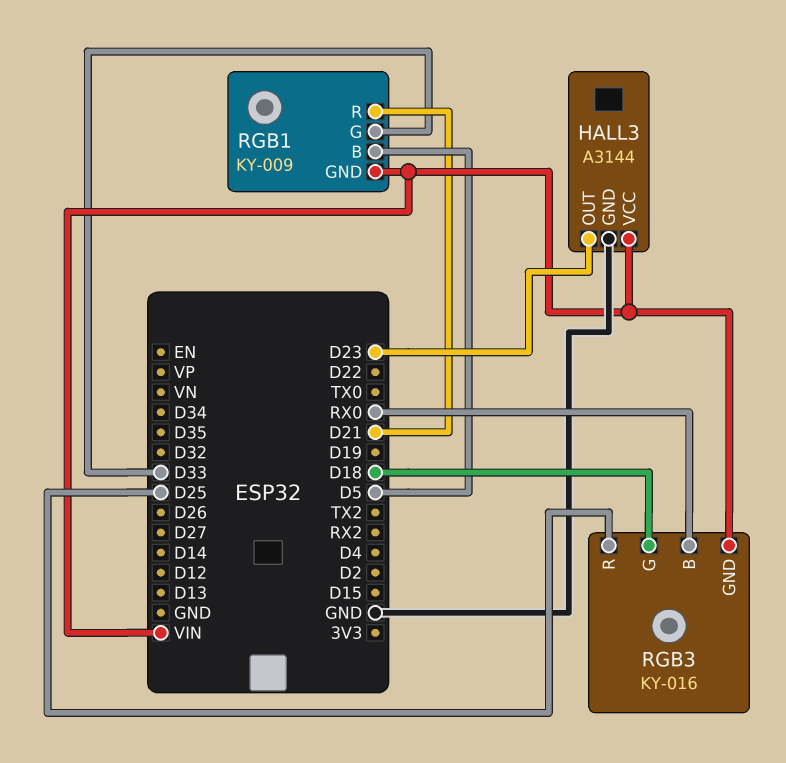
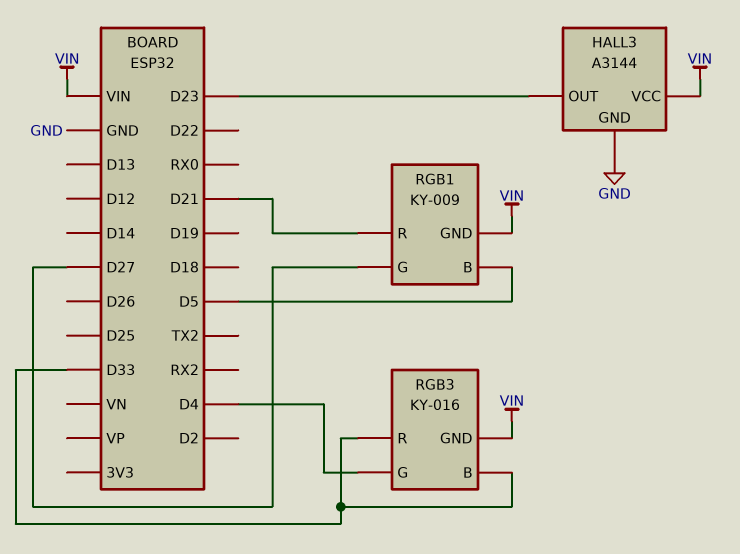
RGB1 pin G: D33 -> D27
RGB3 pin B: RX0 -> D33
RGB3 pin G: D18 -> D4
RGB3 pin R: D25 -> D33

